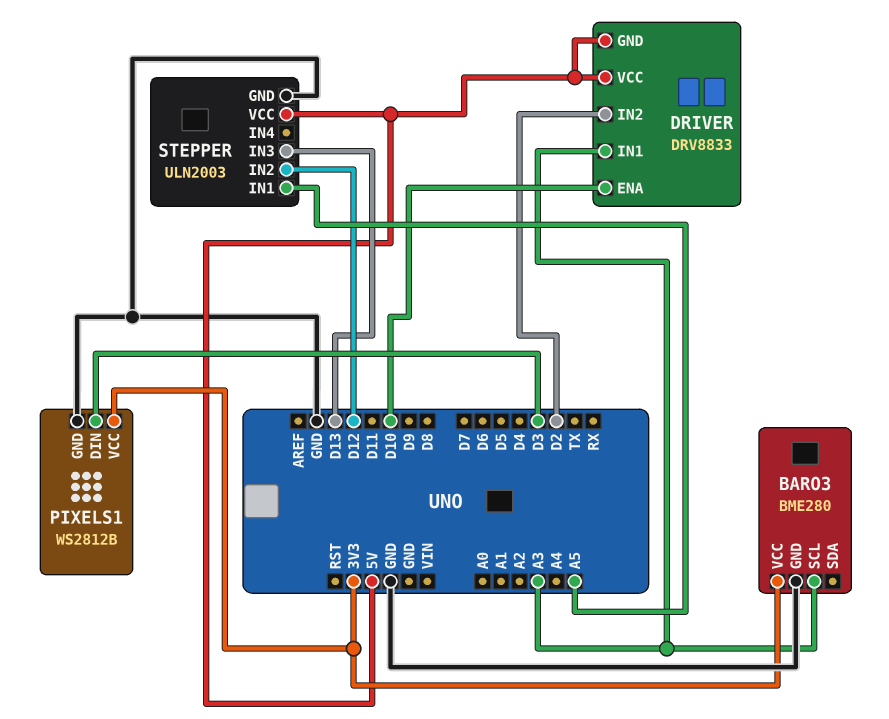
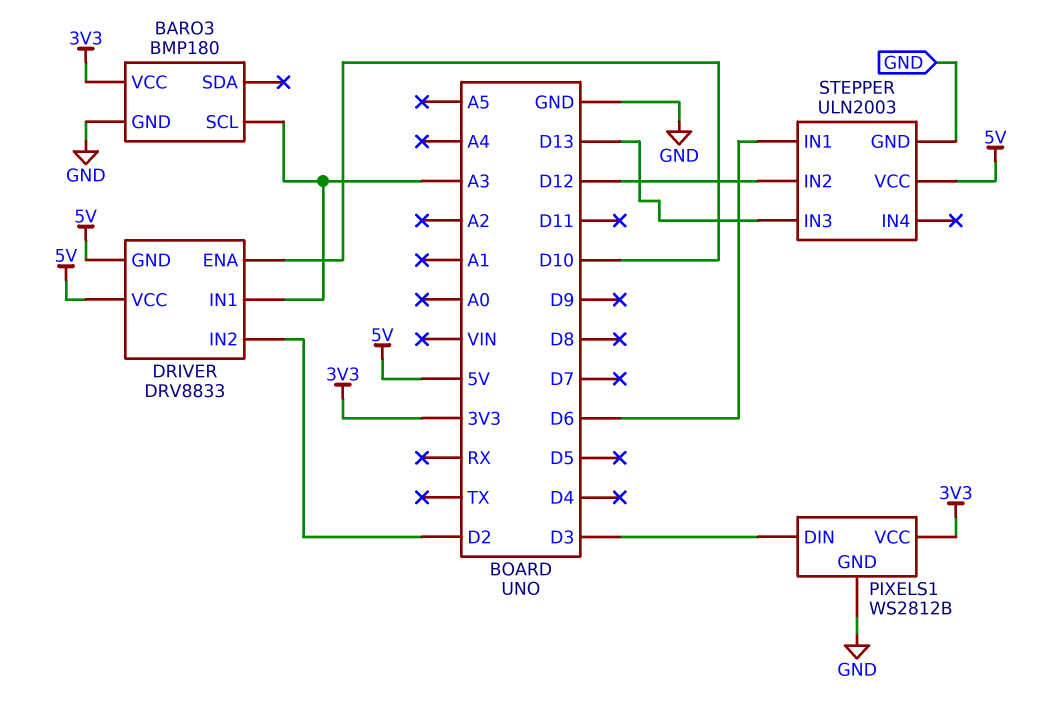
BARO3: BME280 -> BMP180
STEPPER pin IN1: A5 -> D6

